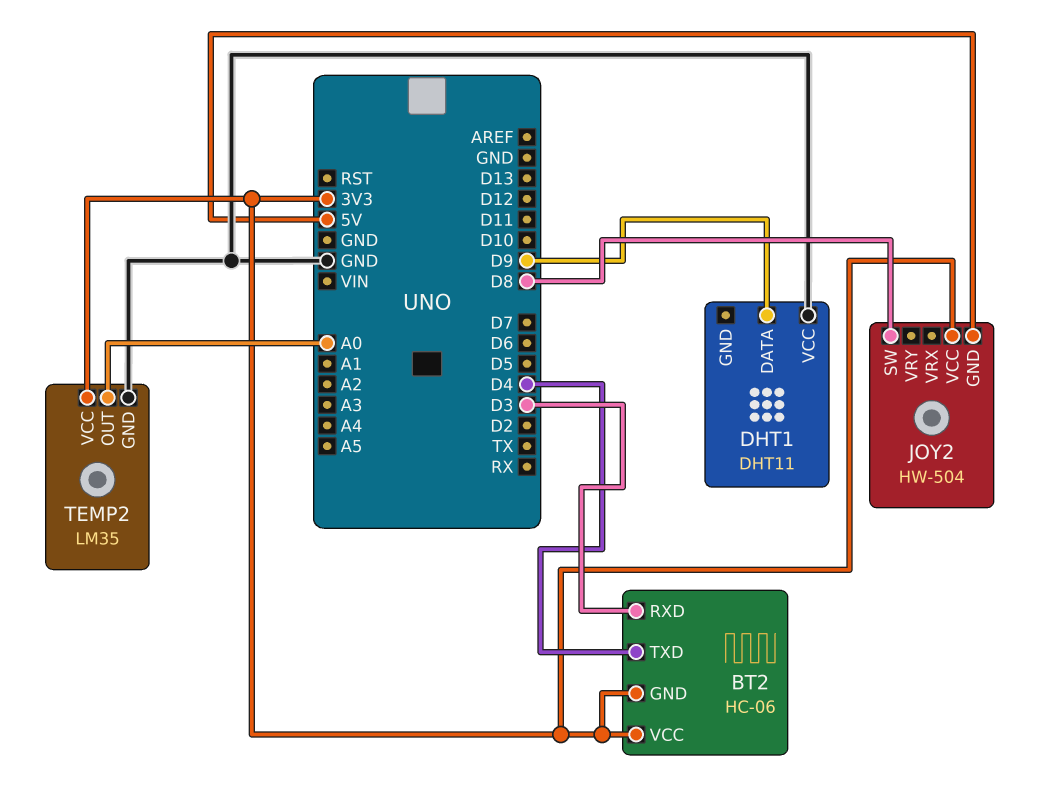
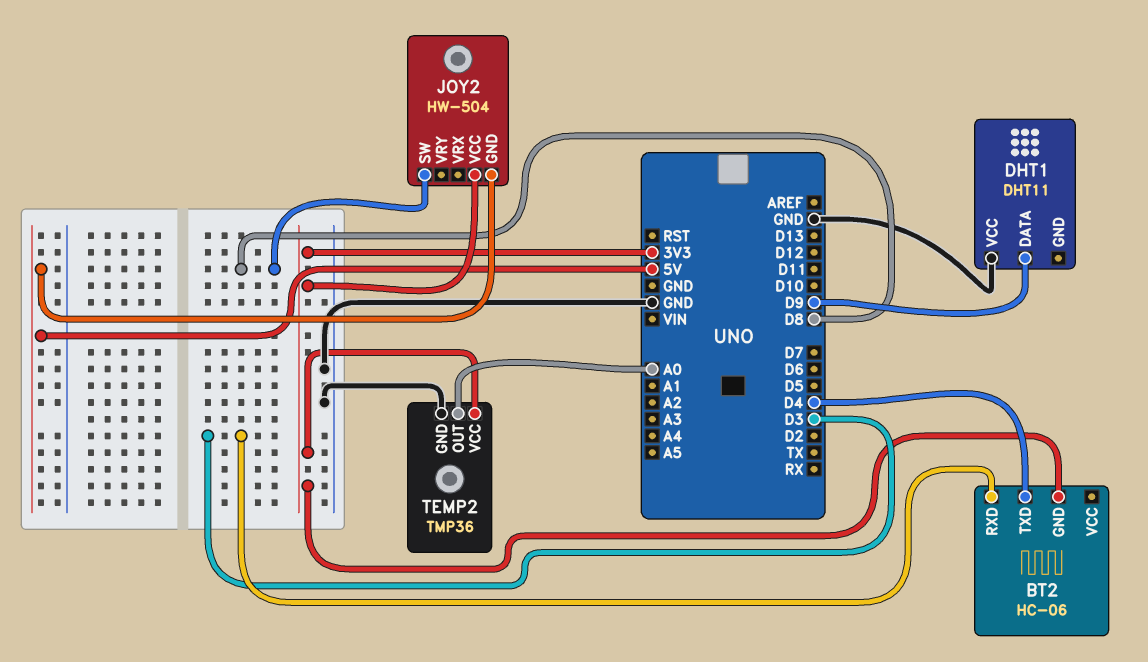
BT2 pin VCC: 3V3 -> none
TEMP2: LM35 -> TMP36

